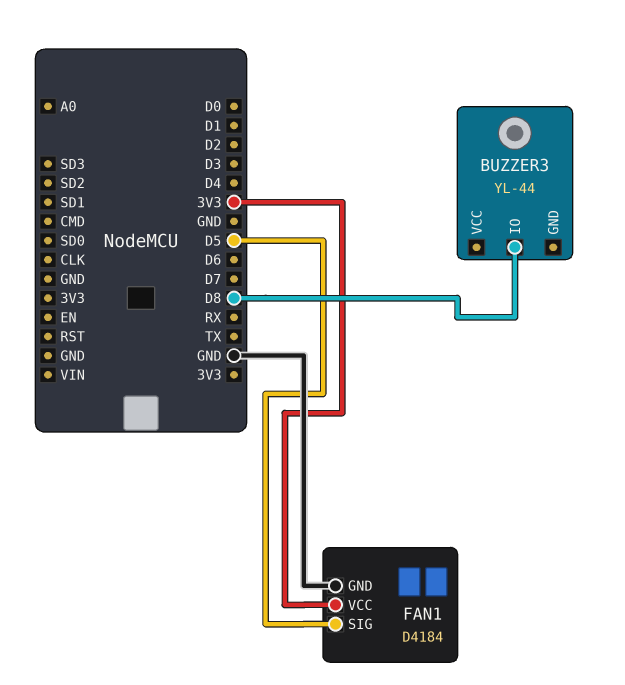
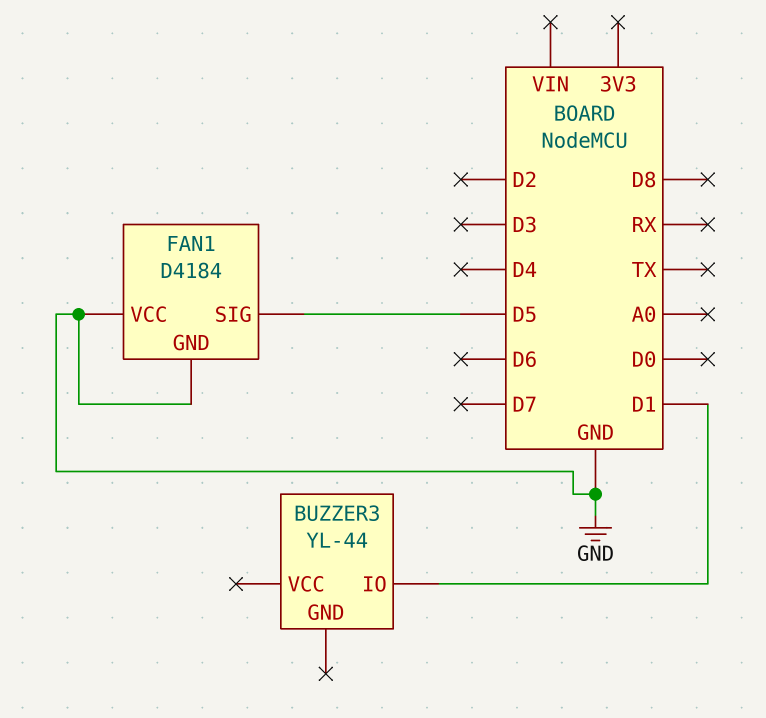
BUZZER3 pin IO: D8 -> D1
FAN1 pin VCC: 3V3 -> GND

